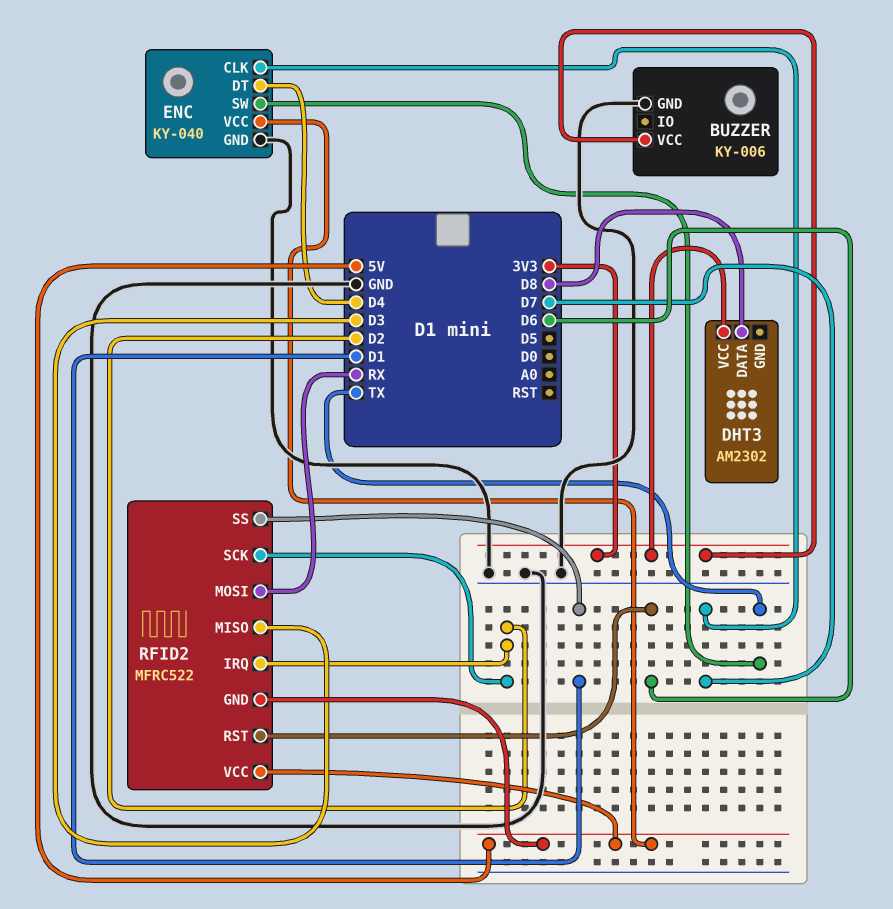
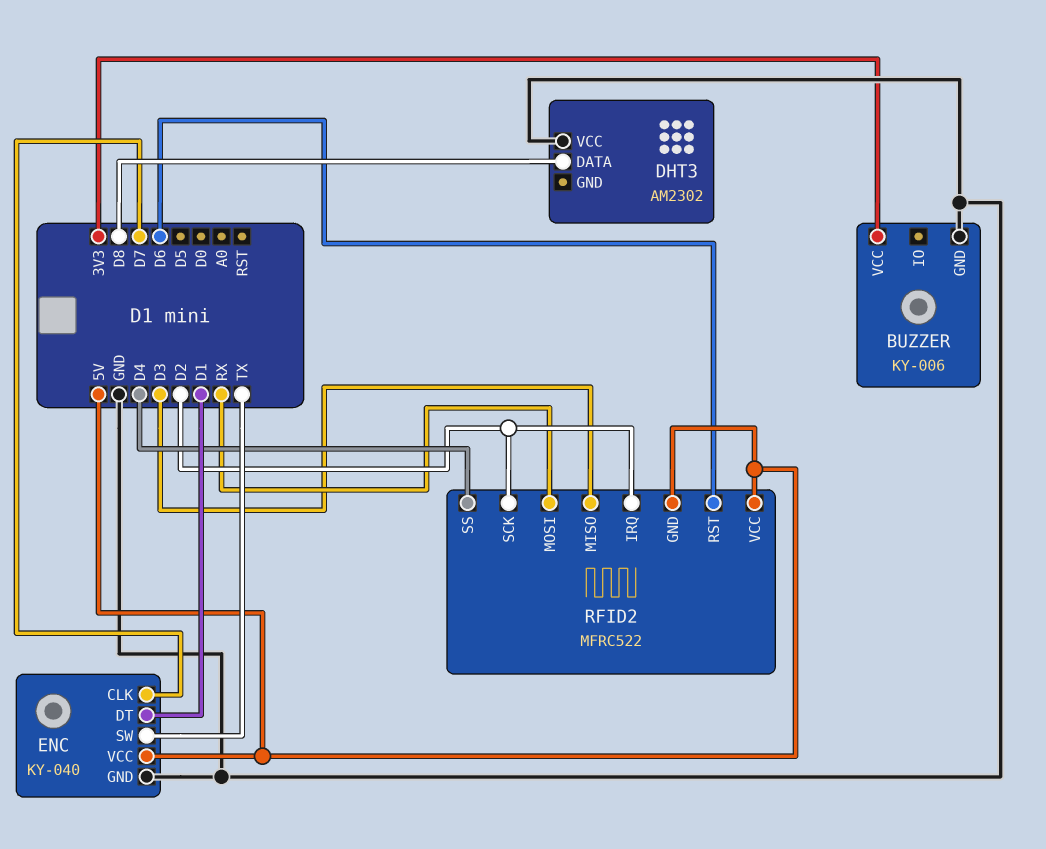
DHT3 pin VCC: 3V3 -> GND
ENC pin DT: D4 -> D1
RFID2 pin SS: D1 -> D4

